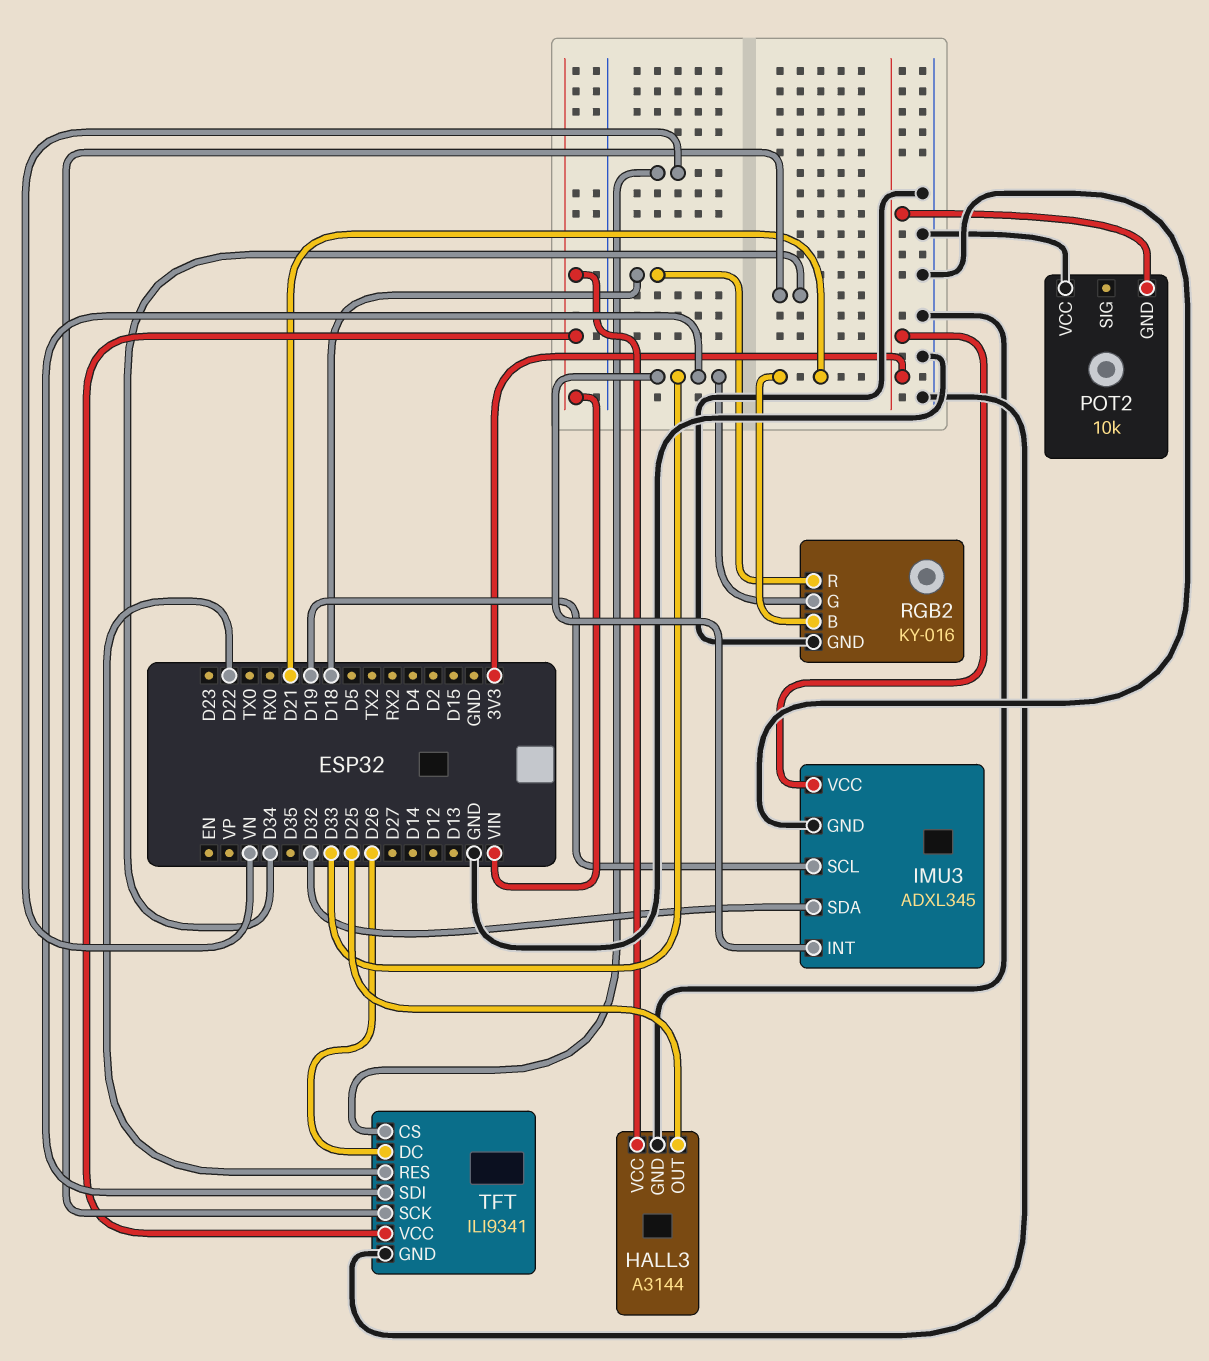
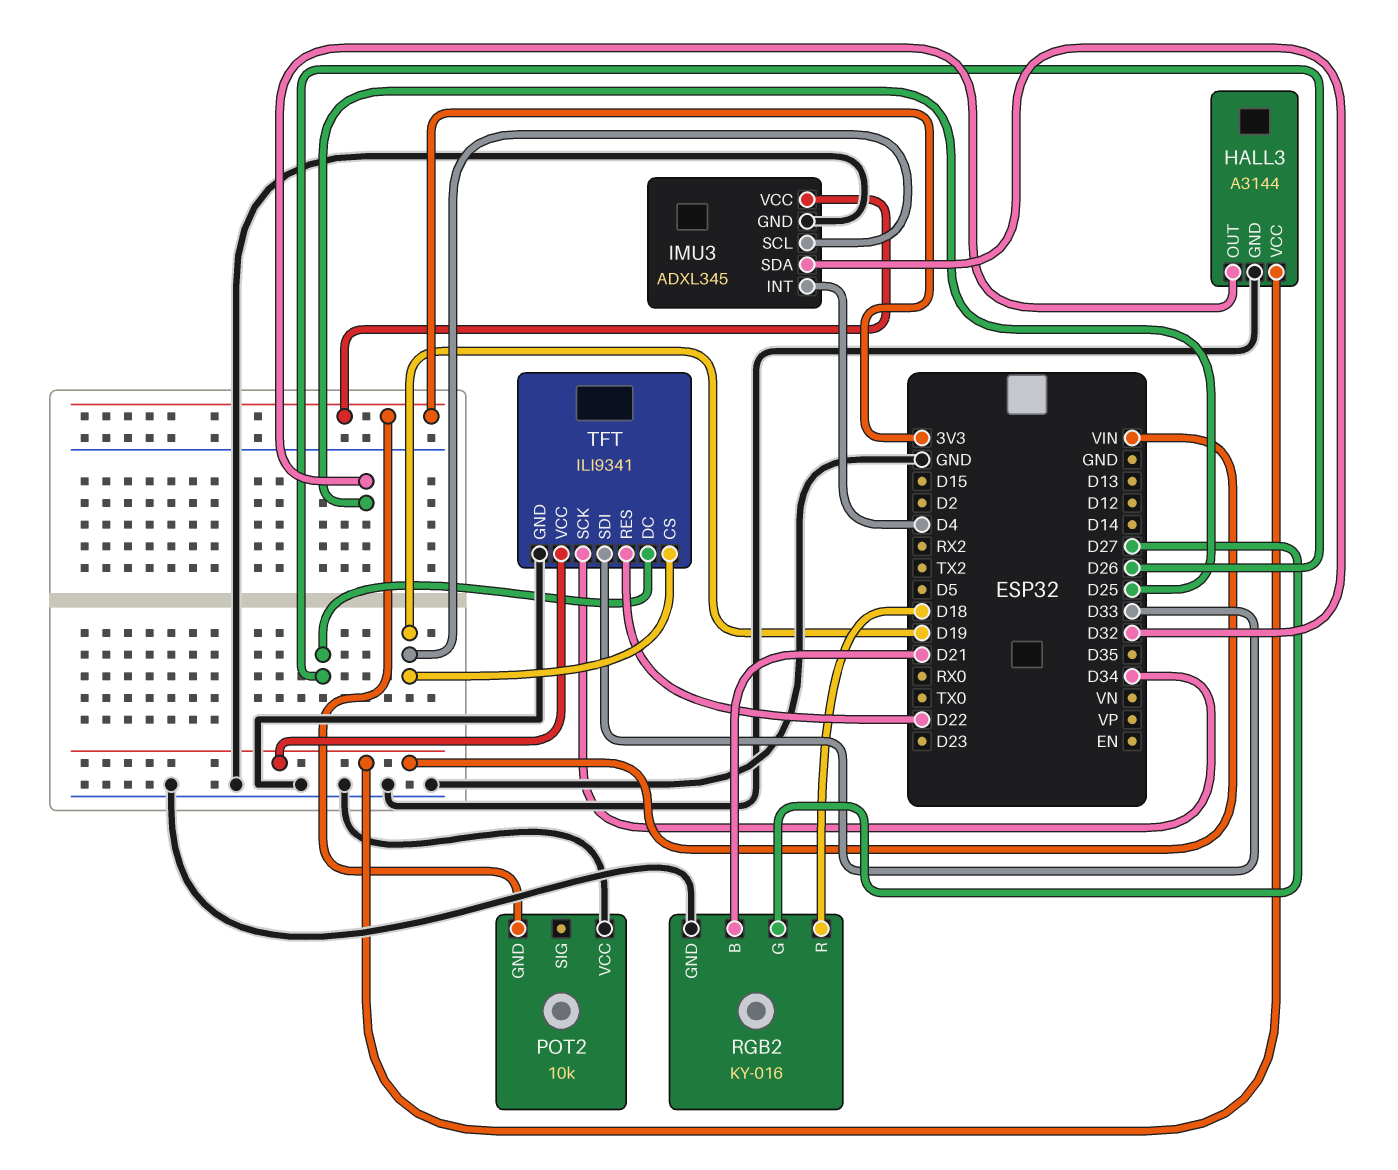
IMU3 pin INT: D33 -> D4
RGB2 pin G: D33 -> D27
TFT pin CS: VN -> D19

